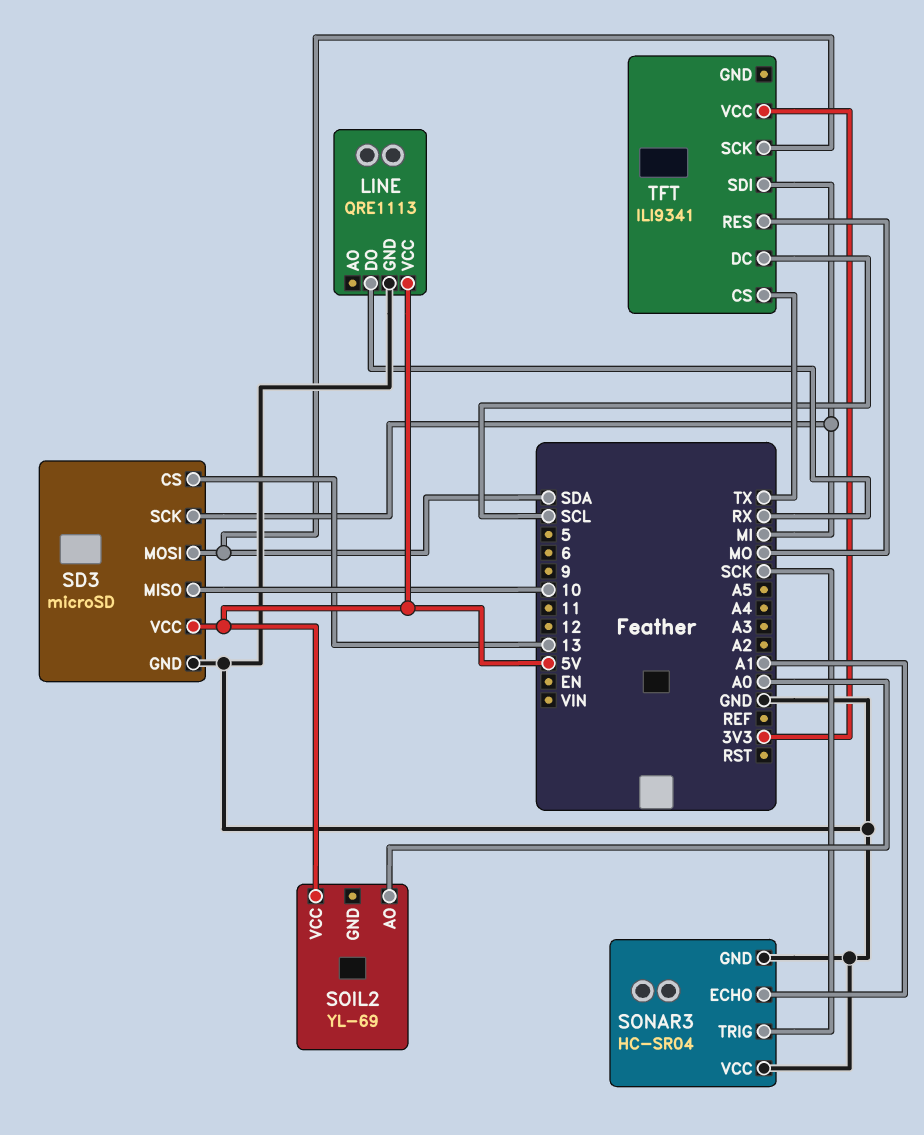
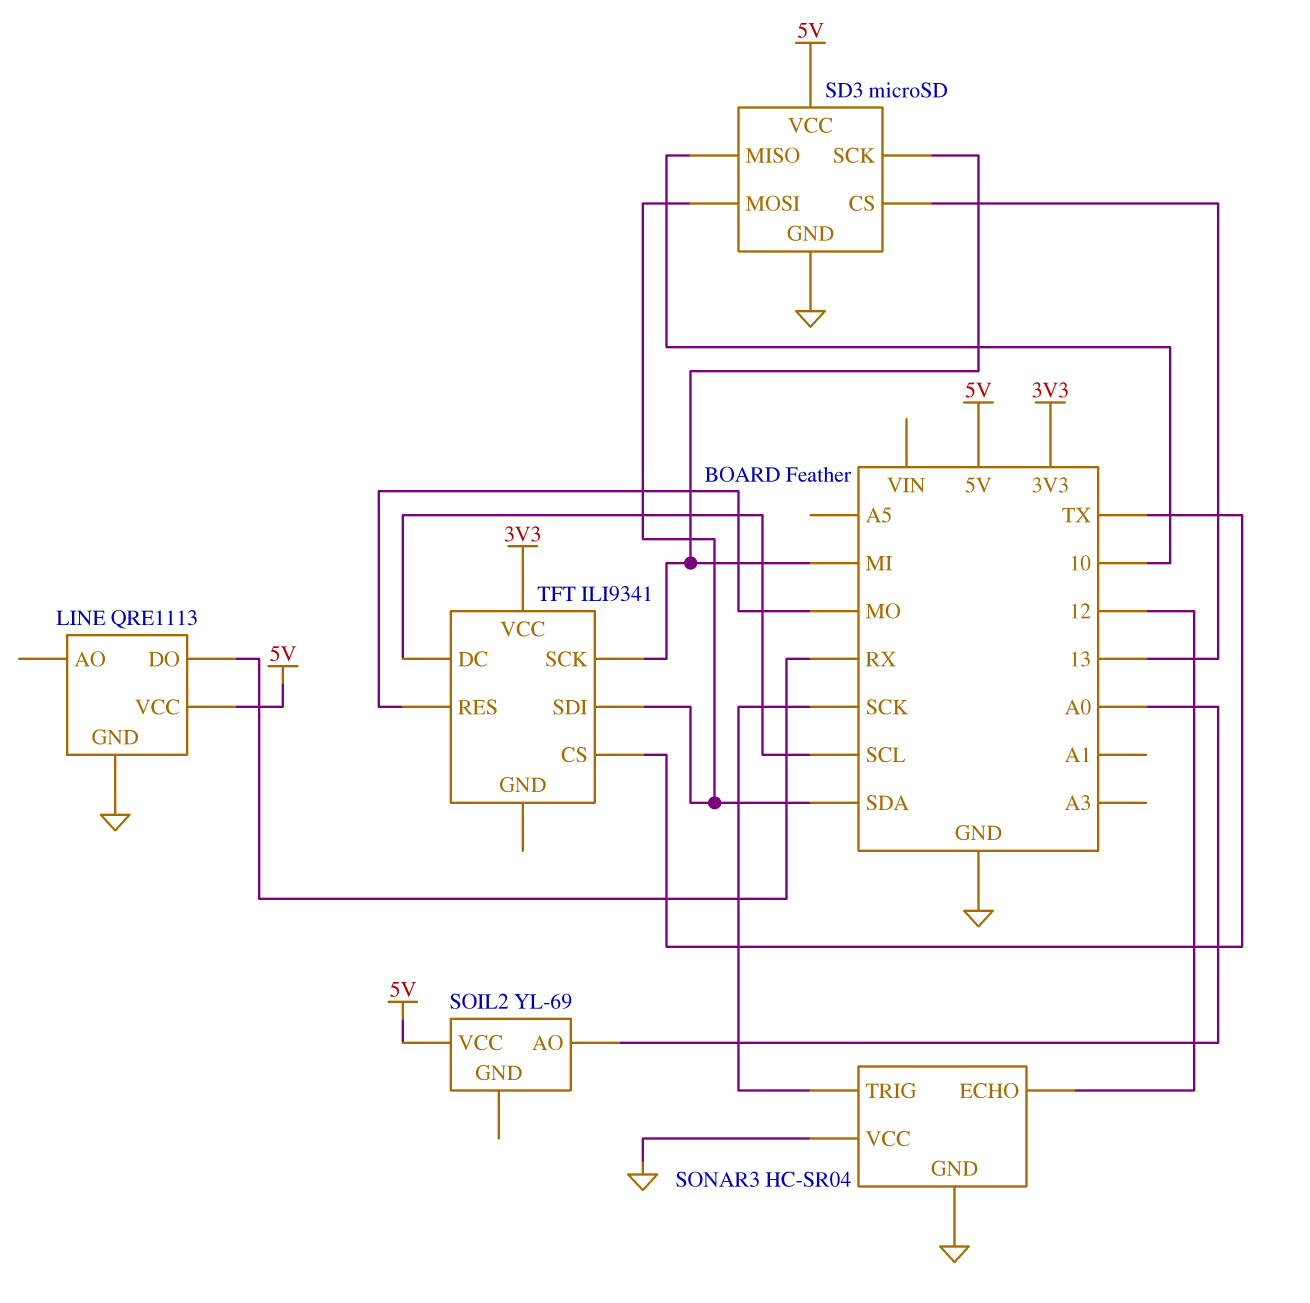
SONAR3 pin ECHO: A1 -> 12
TFT pin SCK: SDA -> MI
TFT pin SDI: MI -> SDA

